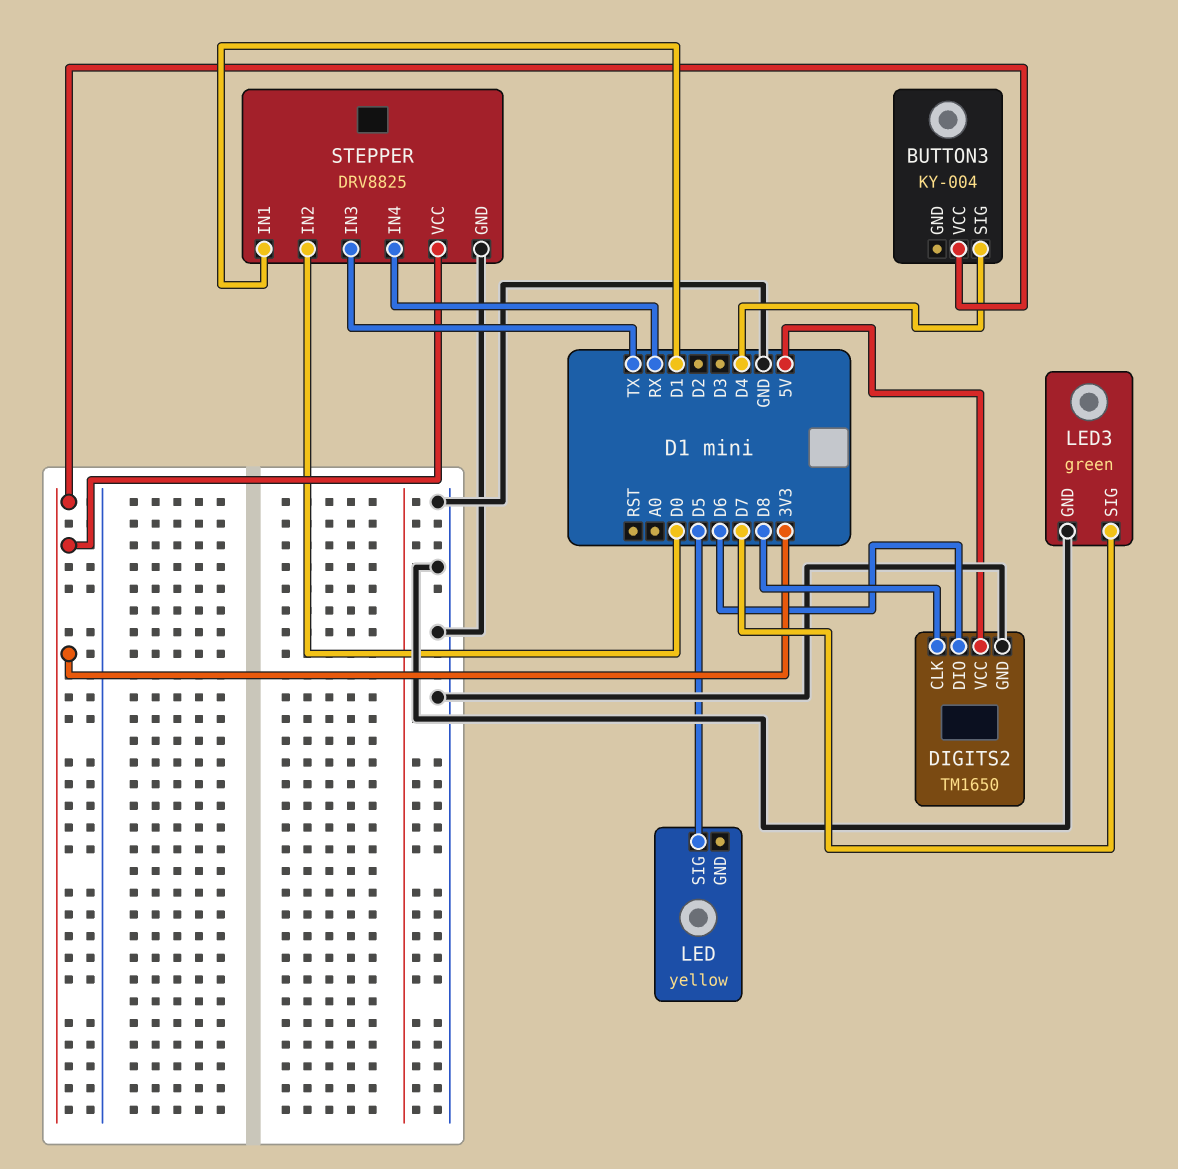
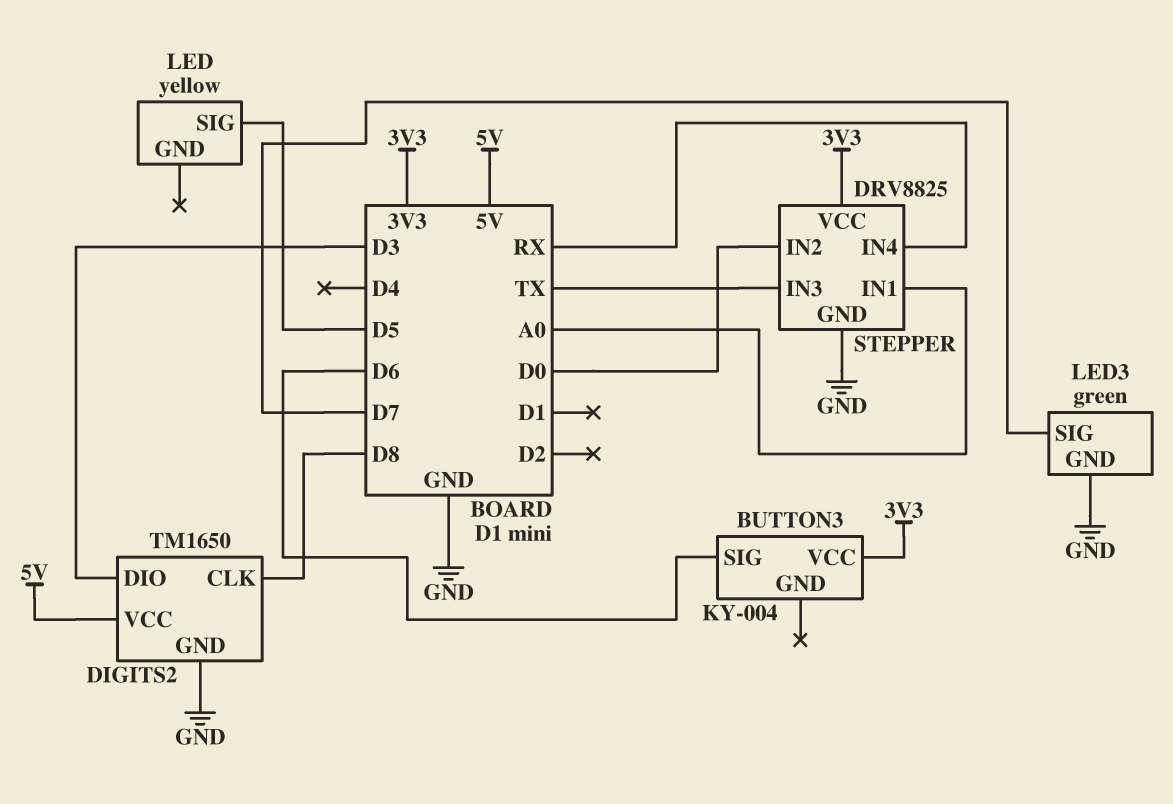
BUTTON3 pin SIG: D4 -> D6
DIGITS2 pin DIO: D6 -> D3
STEPPER pin IN1: D1 -> A0

